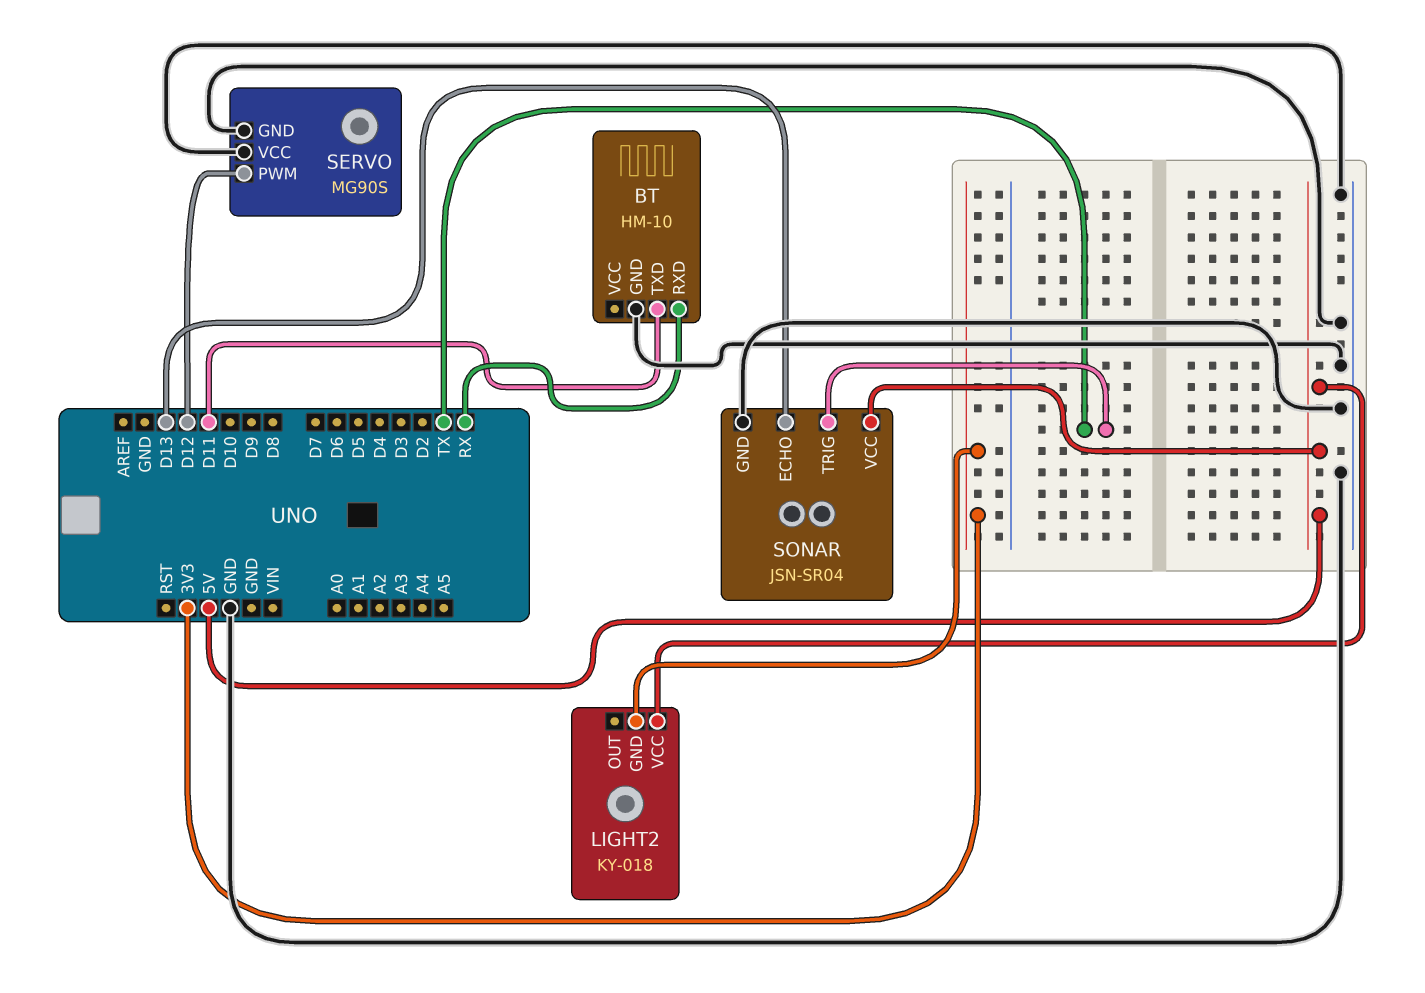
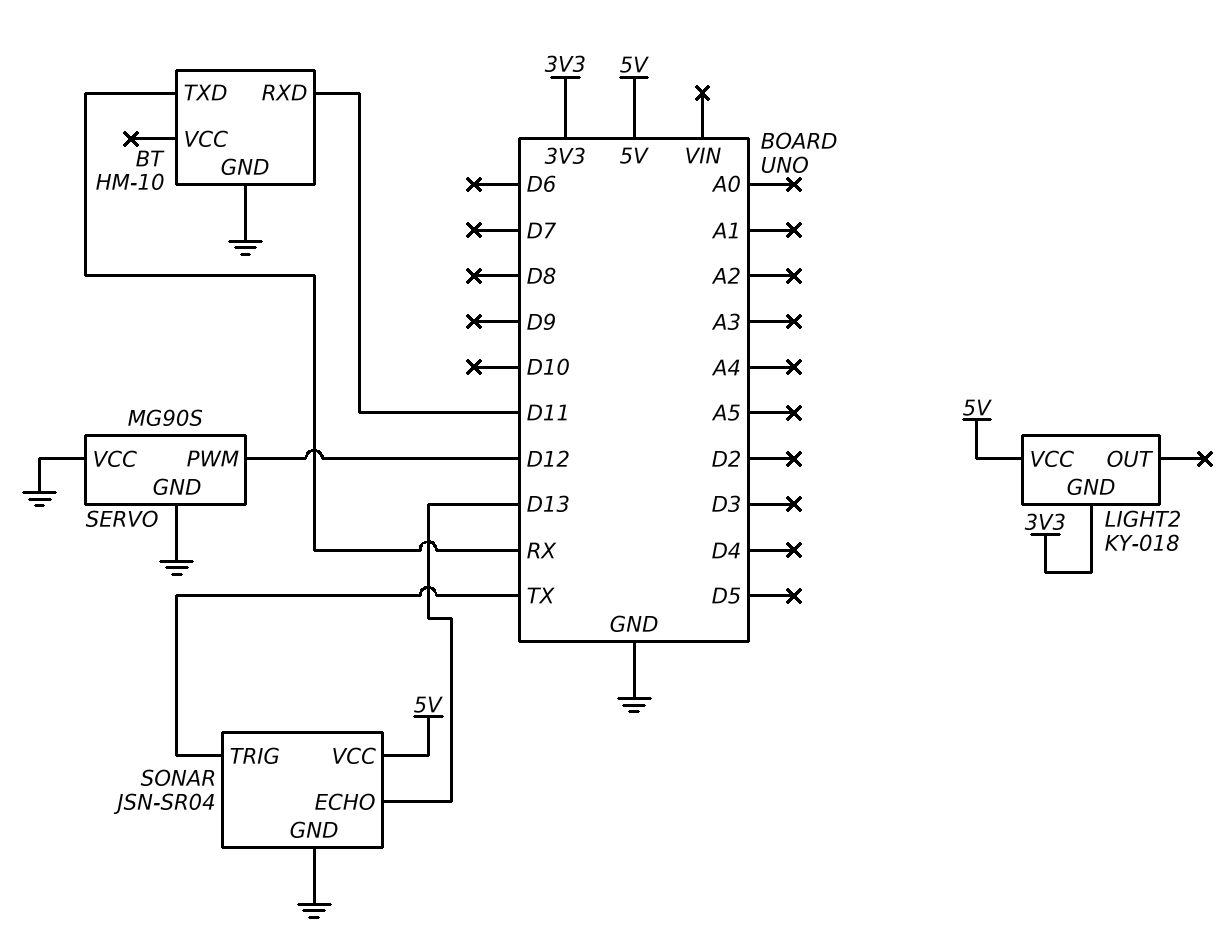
BT pin RXD: RX -> D11
BT pin TXD: D11 -> RX

